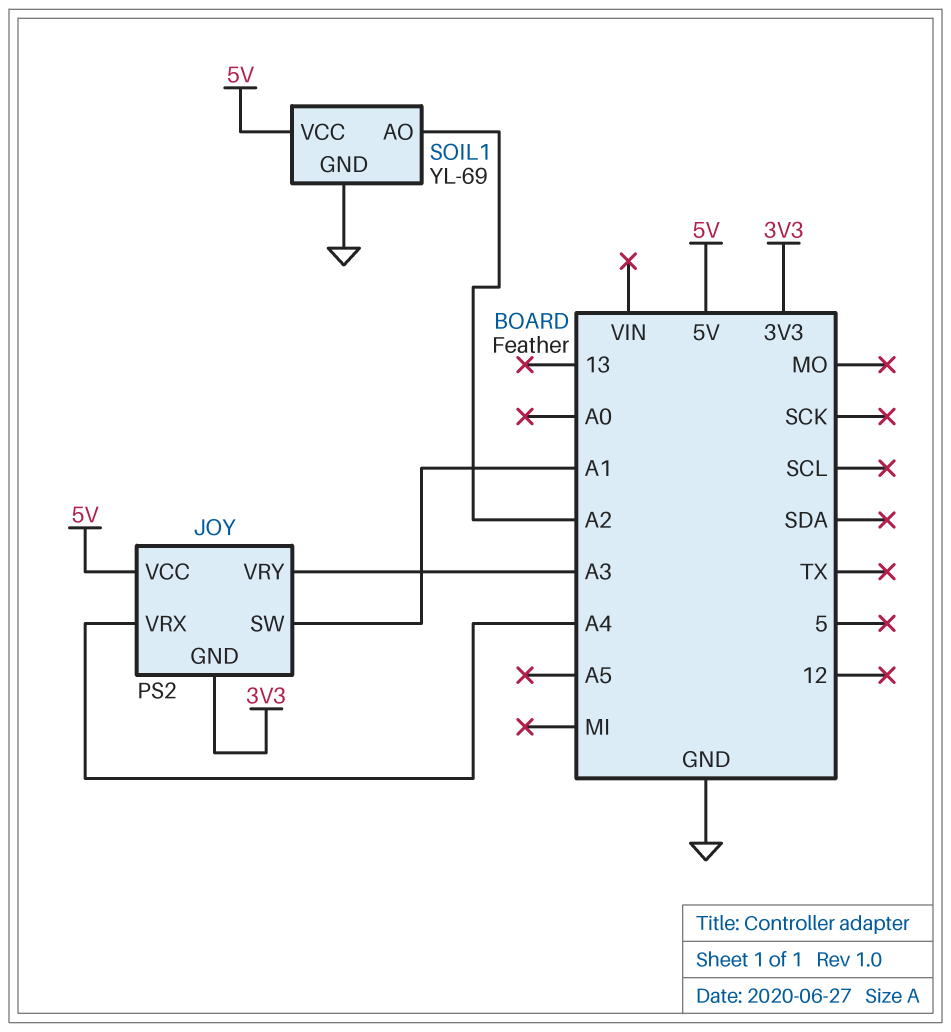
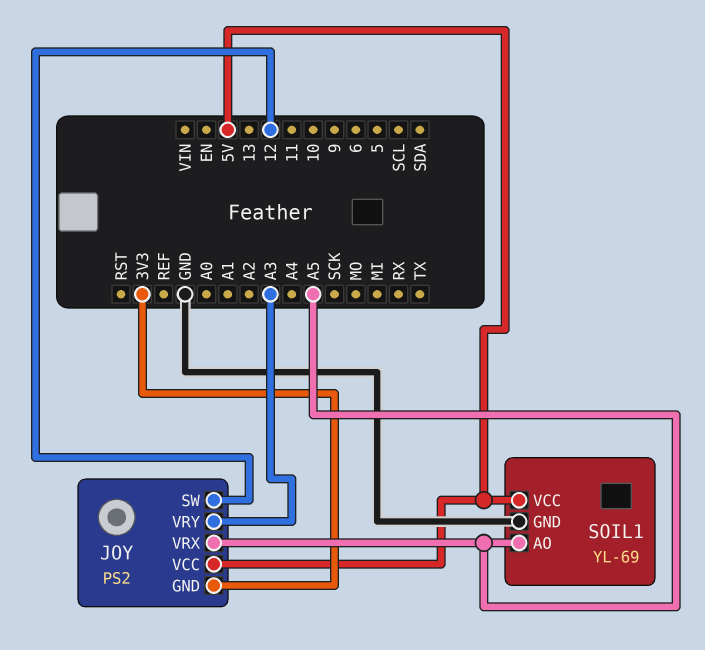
JOY pin SW: A1 -> 12
JOY pin VRX: A4 -> A5
SOIL1 pin AO: A2 -> A5

